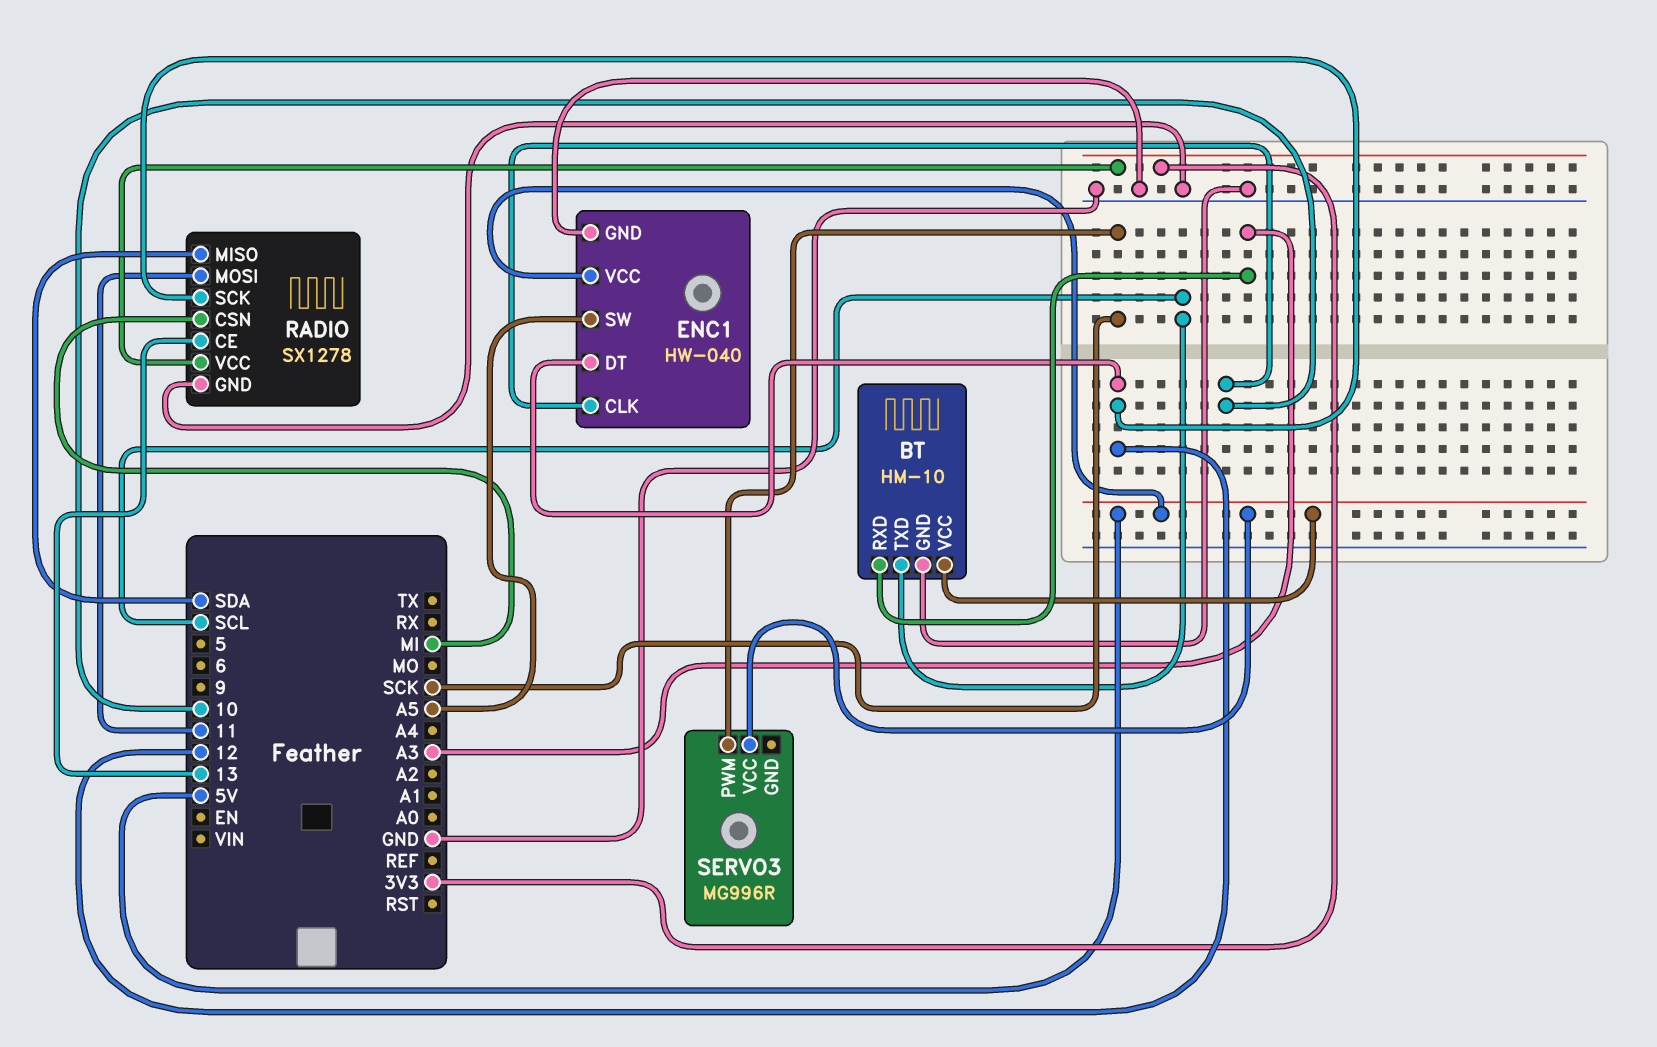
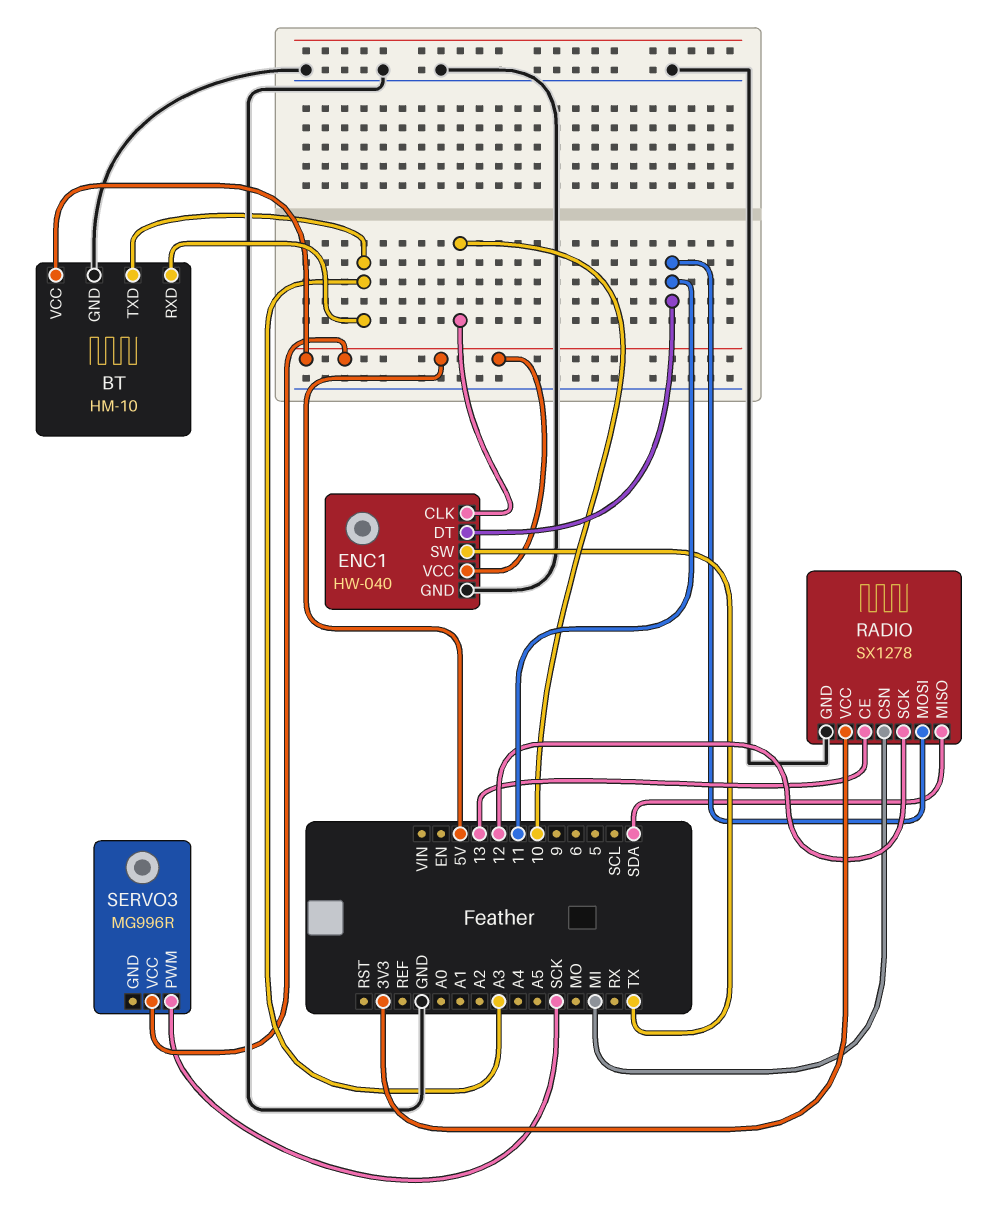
BT pin TXD: SCL -> A3
ENC1 pin DT: 12 -> 11
ENC1 pin SW: A5 -> TX

